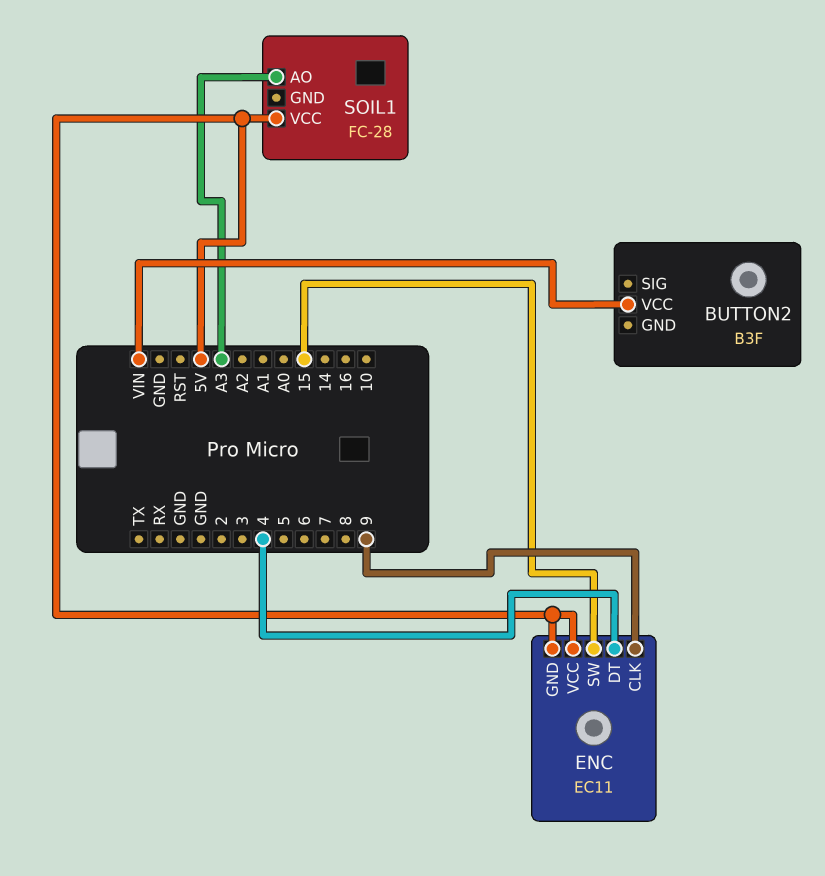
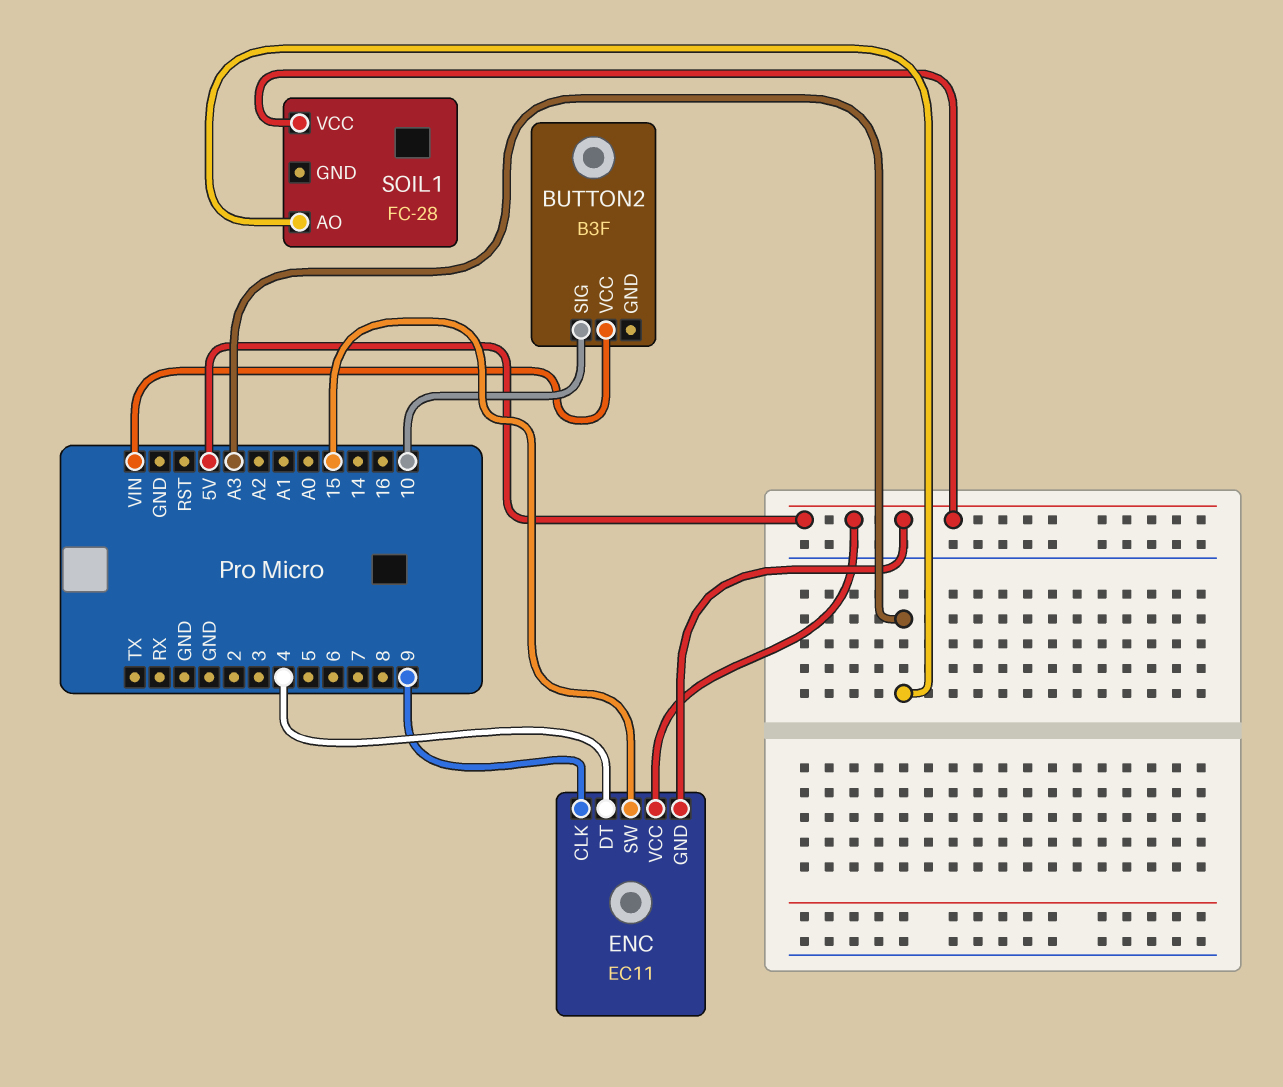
BUTTON2 pin SIG: none -> 10

